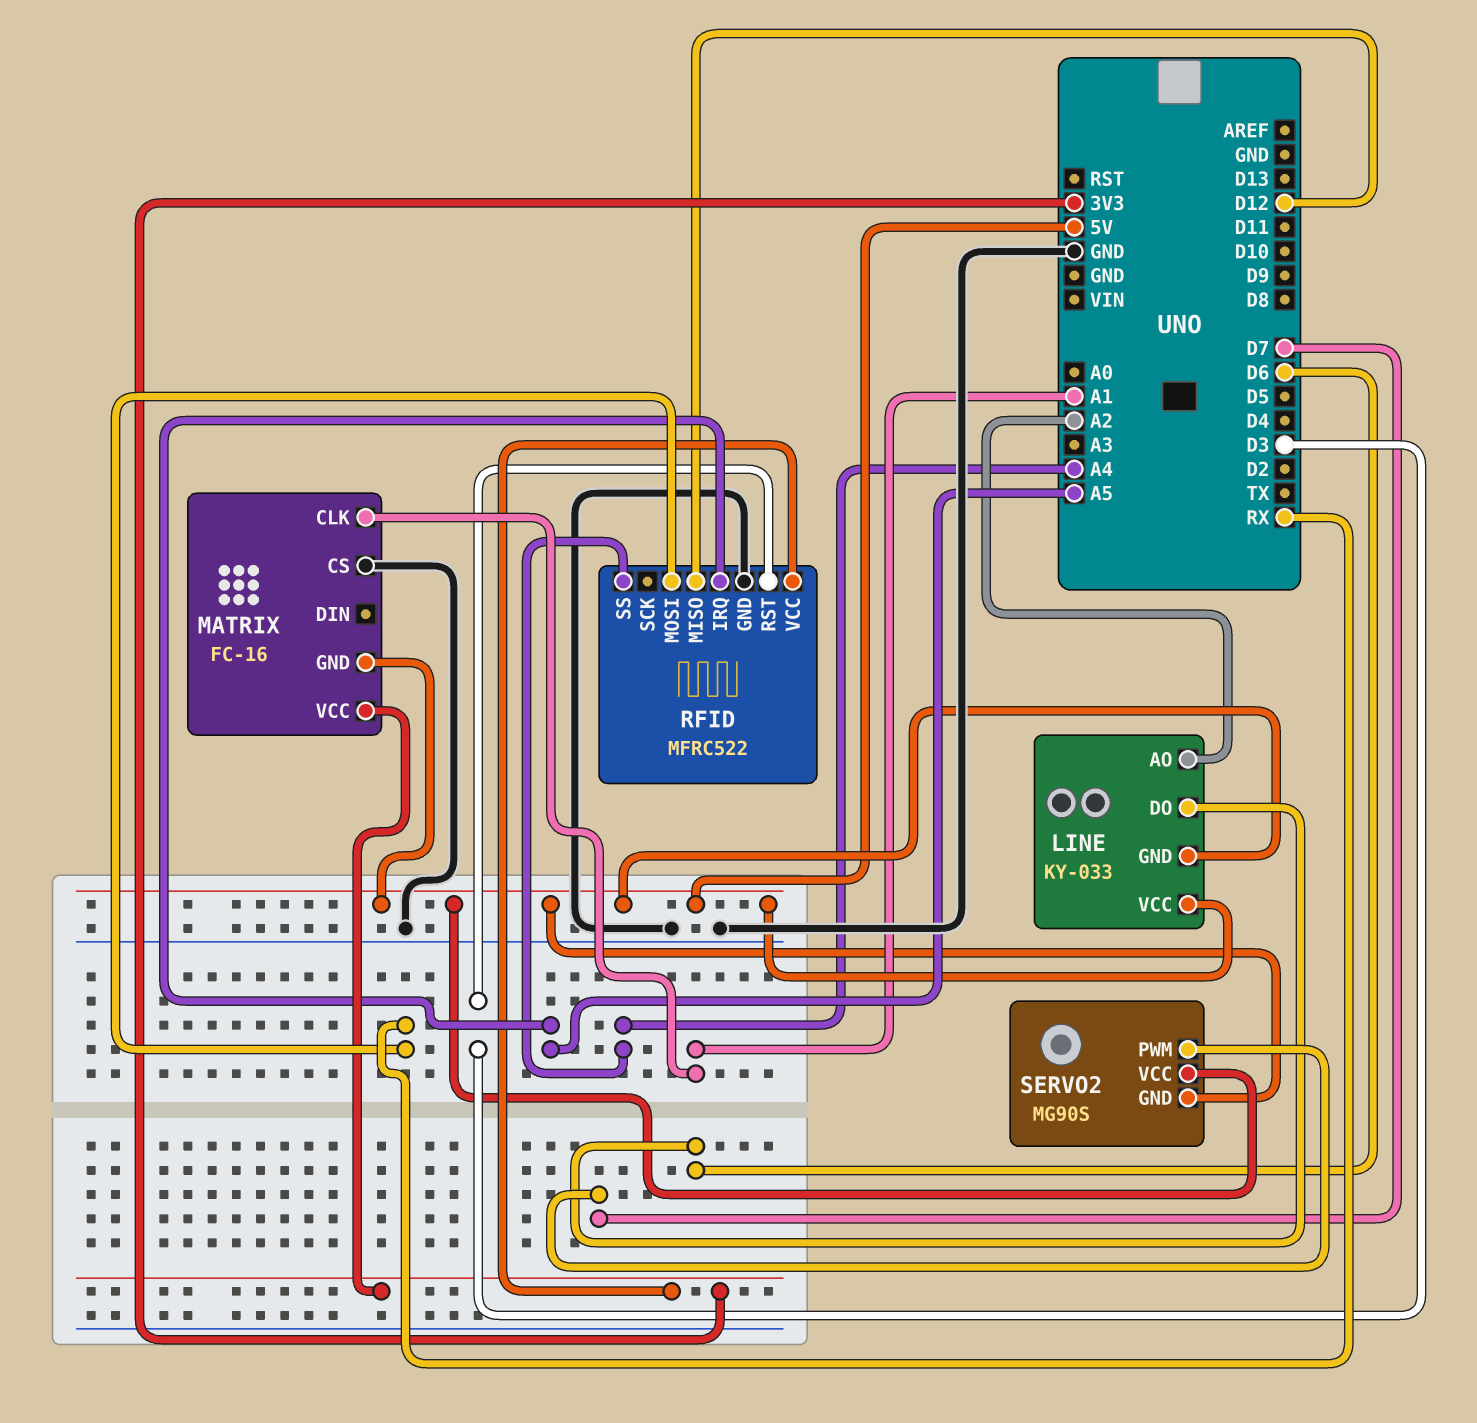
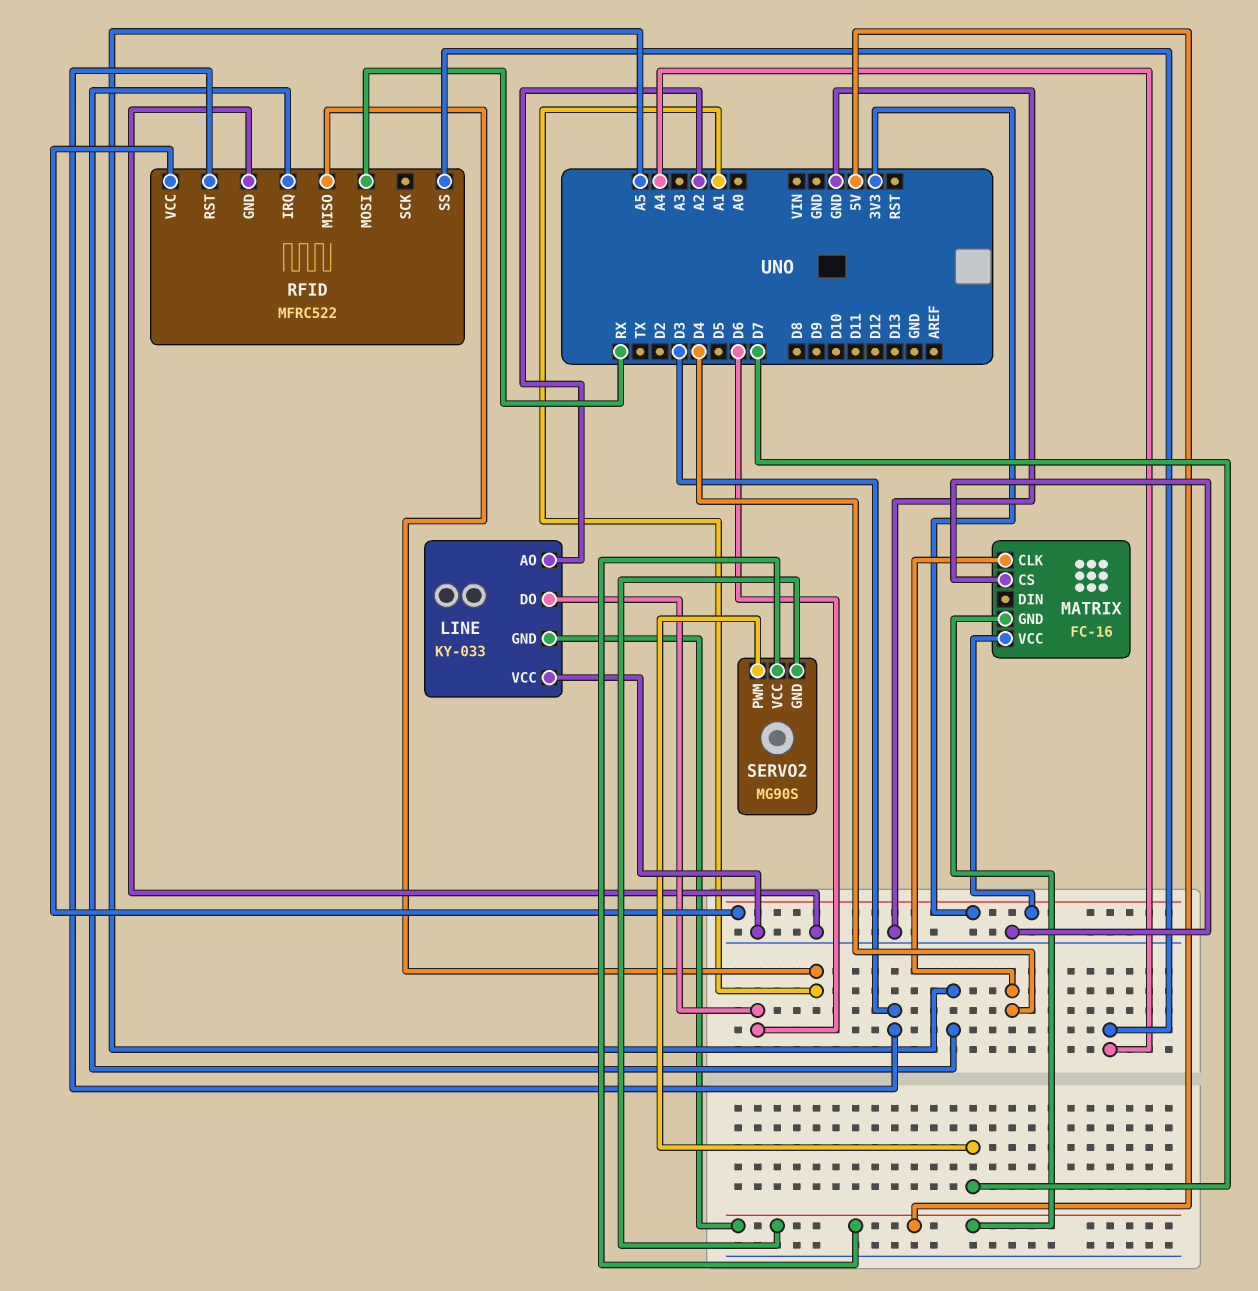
LINE pin VCC: 5V -> GND
MATRIX pin CLK: A1 -> D4
RFID pin MISO: D12 -> A1

